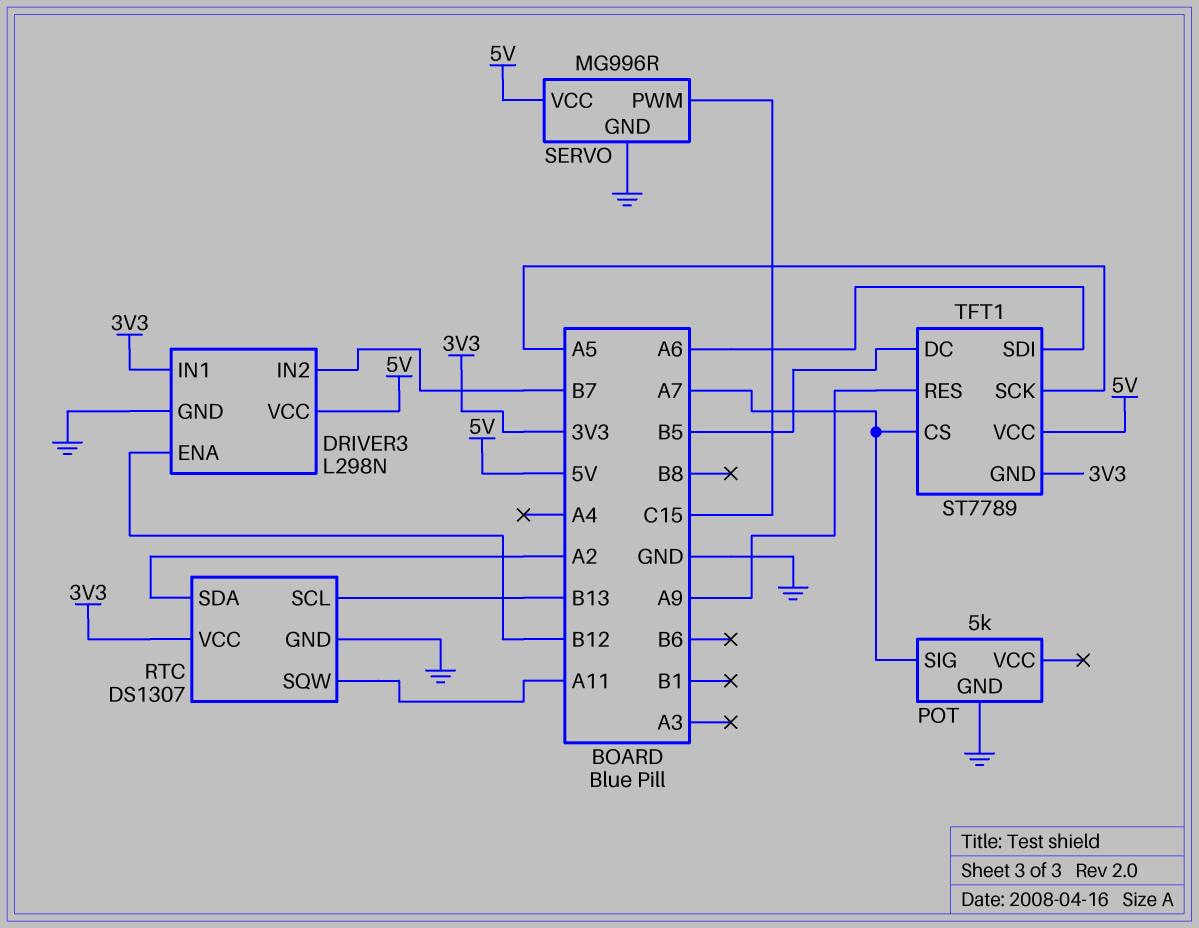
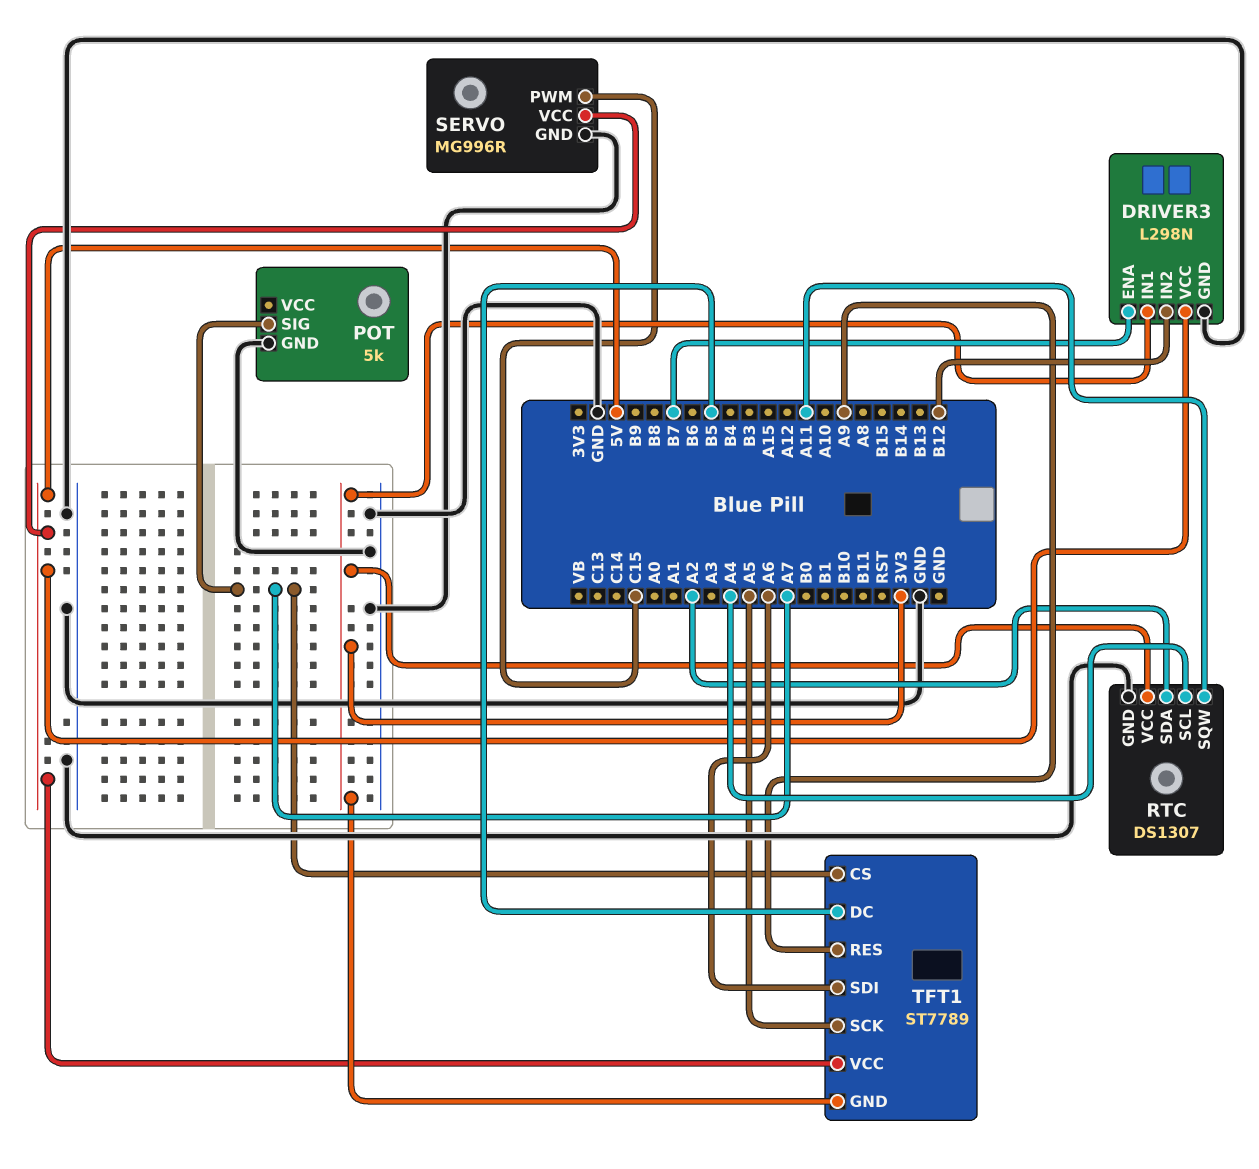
DRIVER3 pin ENA: B12 -> B7
DRIVER3 pin IN2: B7 -> B12
RTC pin SCL: B13 -> A4

